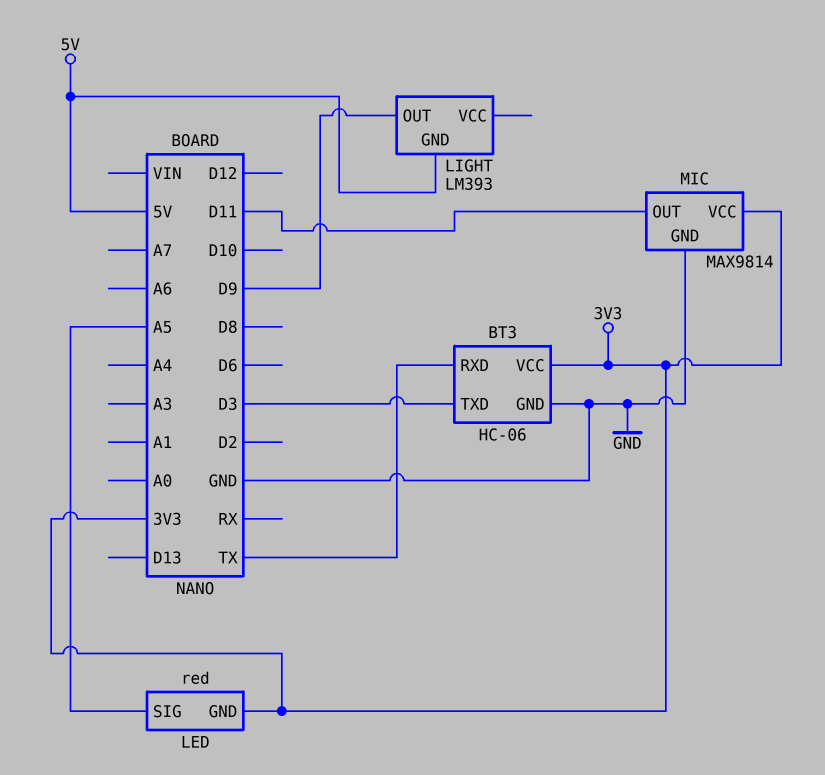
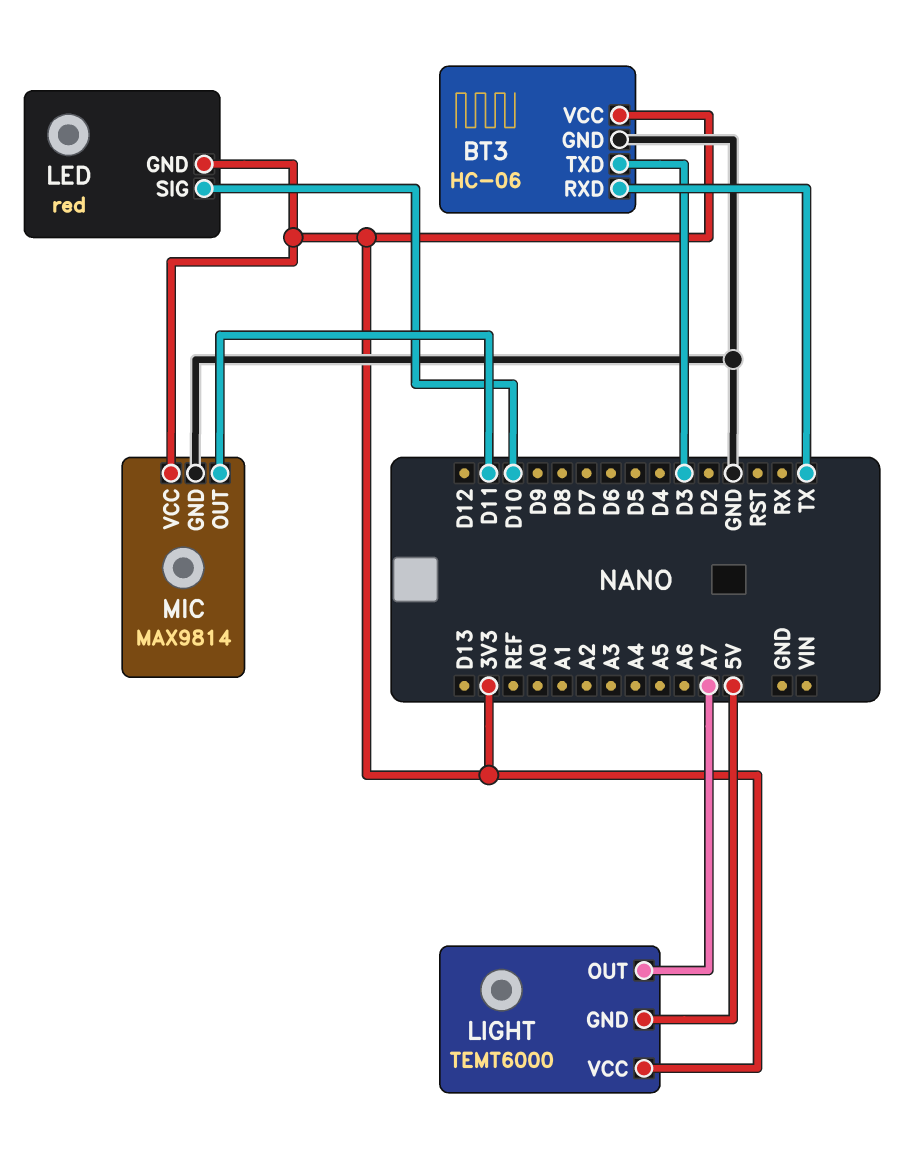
LED pin SIG: A5 -> D10
LIGHT: LM393 -> TEMT6000
LIGHT pin OUT: D9 -> A7
LIGHT pin VCC: none -> 3V3

